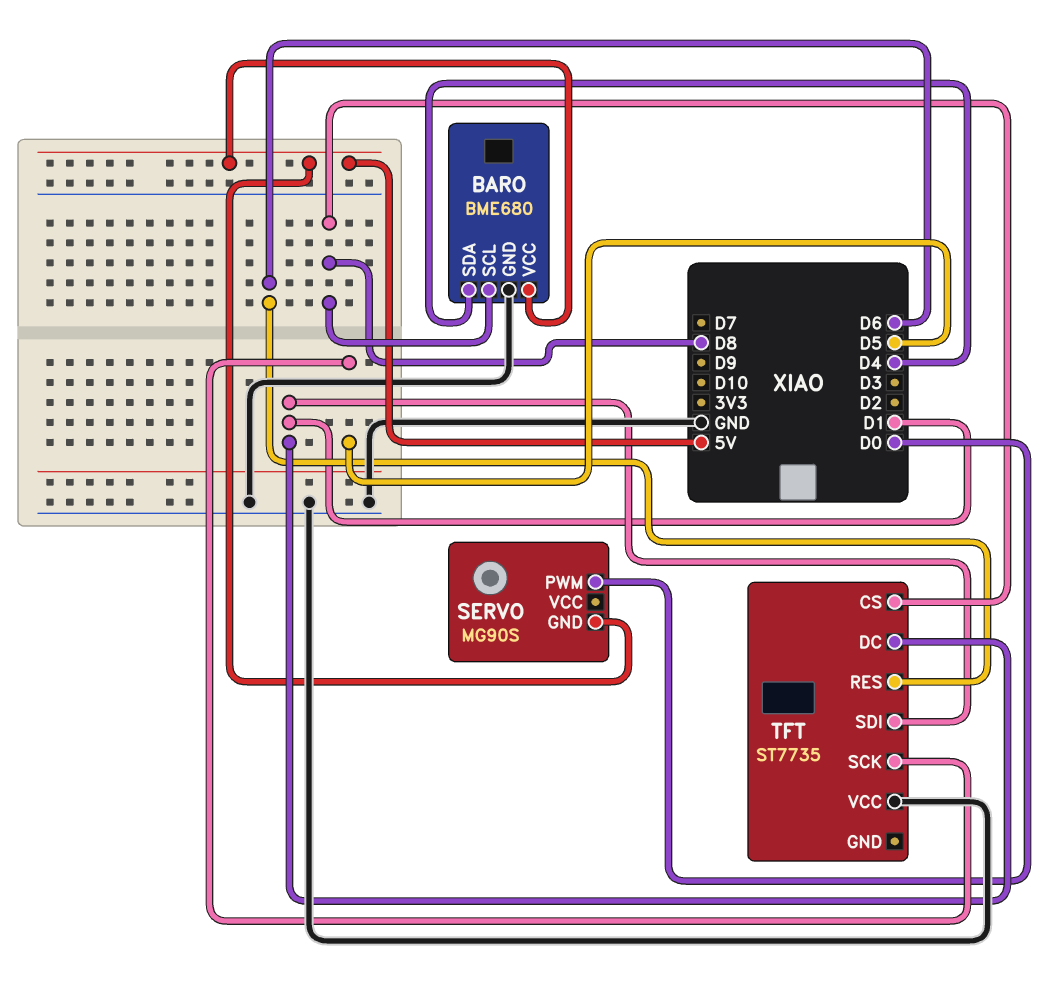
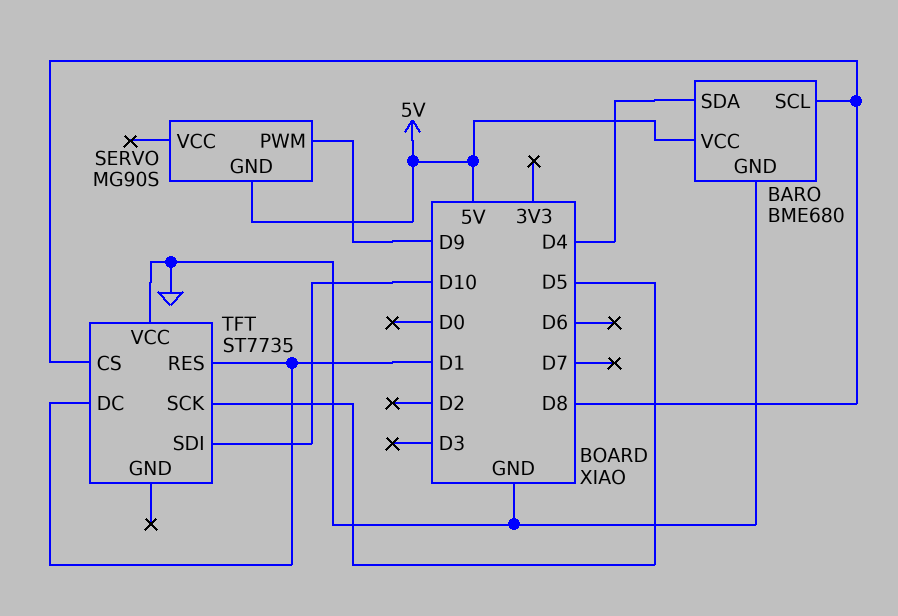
SERVO pin PWM: D0 -> D9
TFT pin RES: D6 -> D1
TFT pin SDI: D1 -> D10

